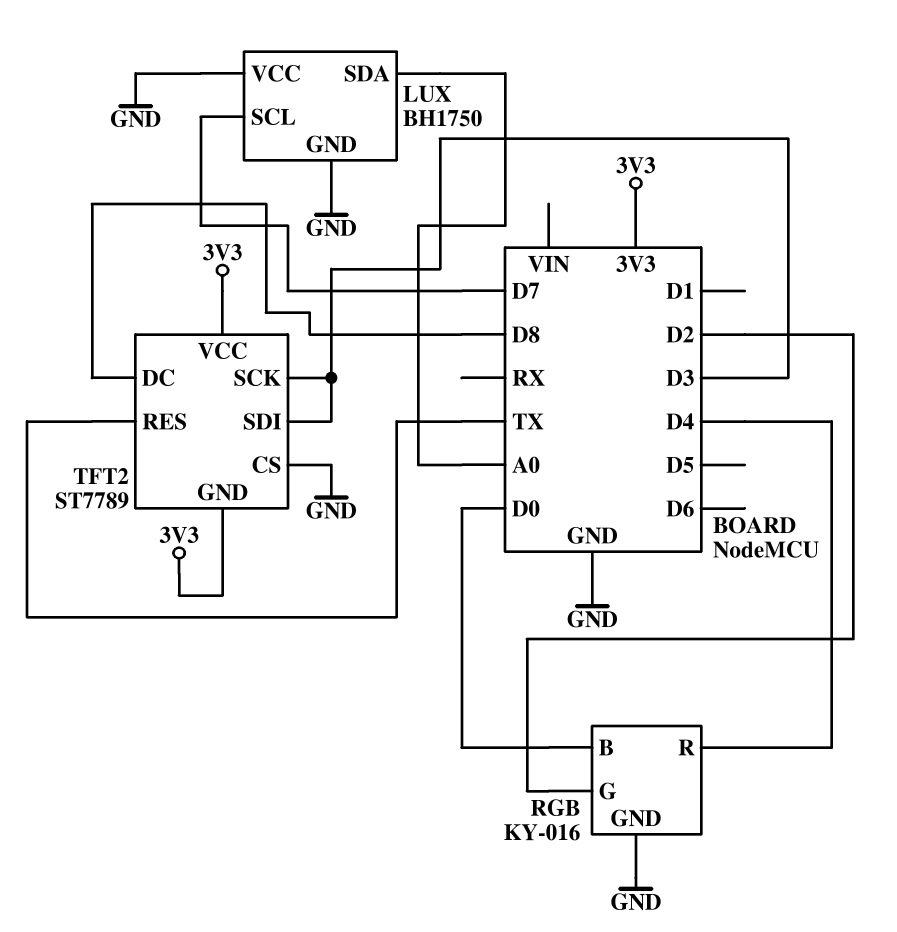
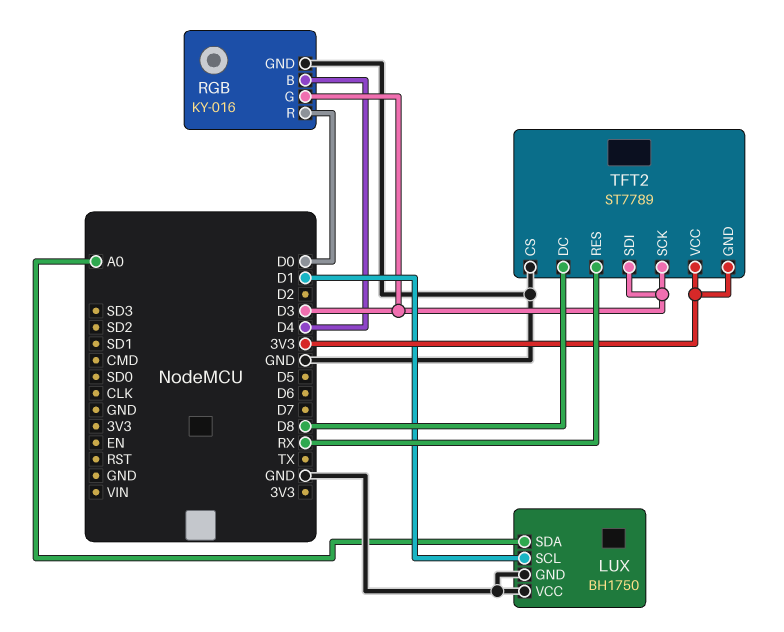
LUX pin SCL: D7 -> D1
RGB pin B: D0 -> D4
RGB pin G: D2 -> D3
RGB pin R: D4 -> D0
TFT2 pin RES: TX -> RX

